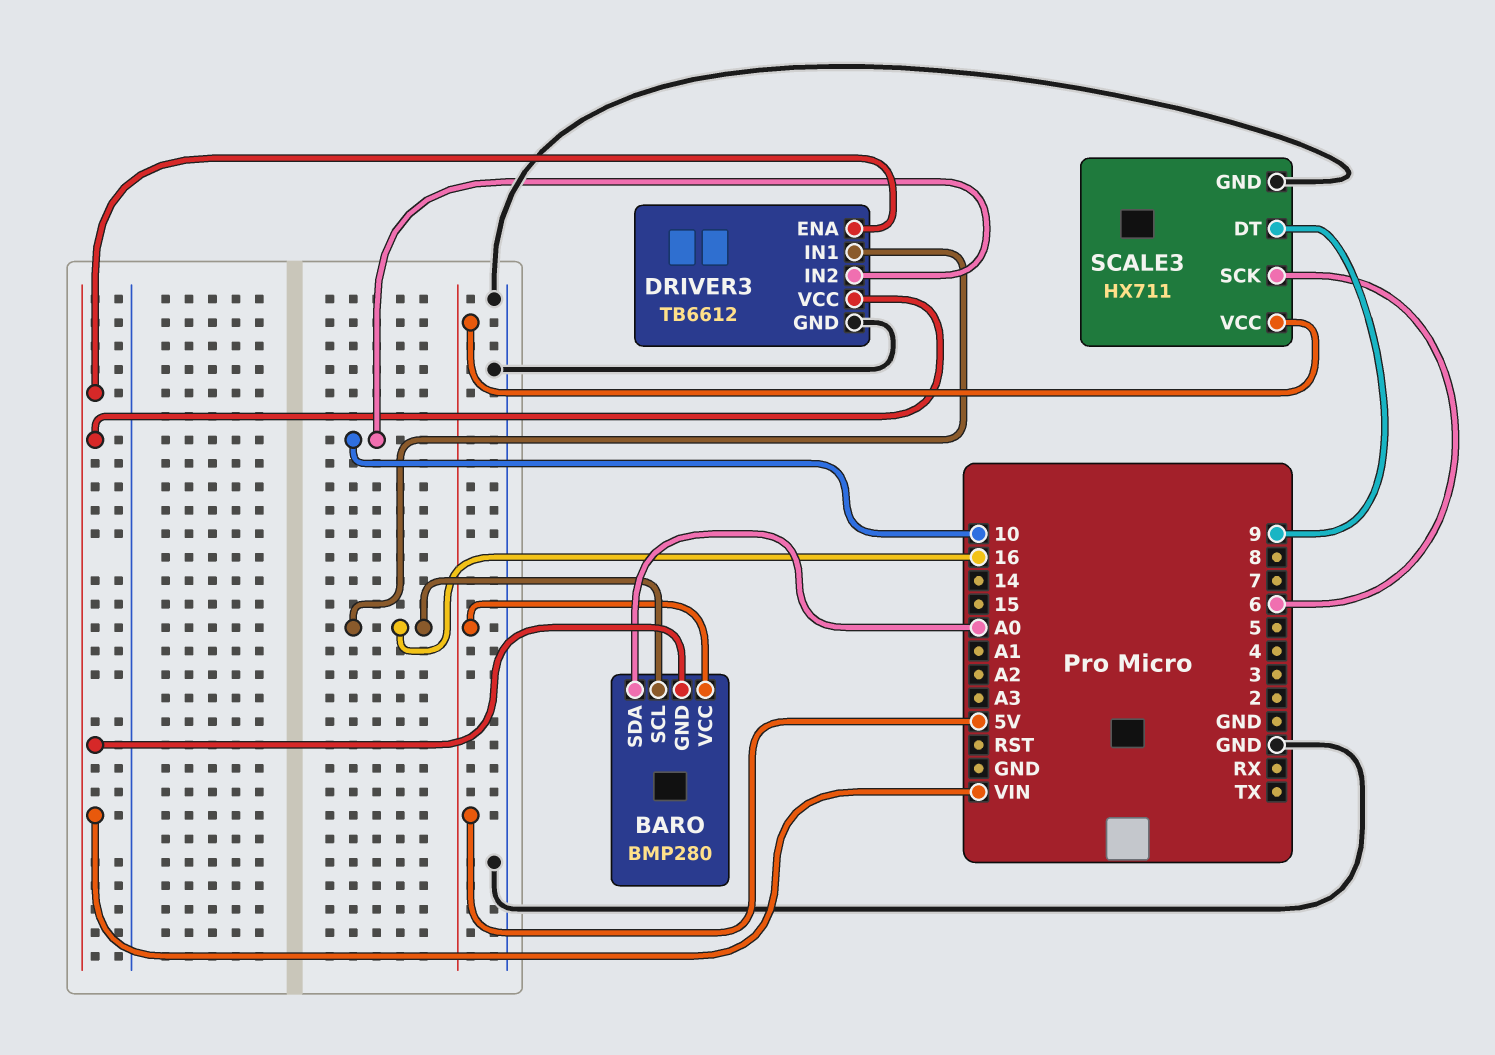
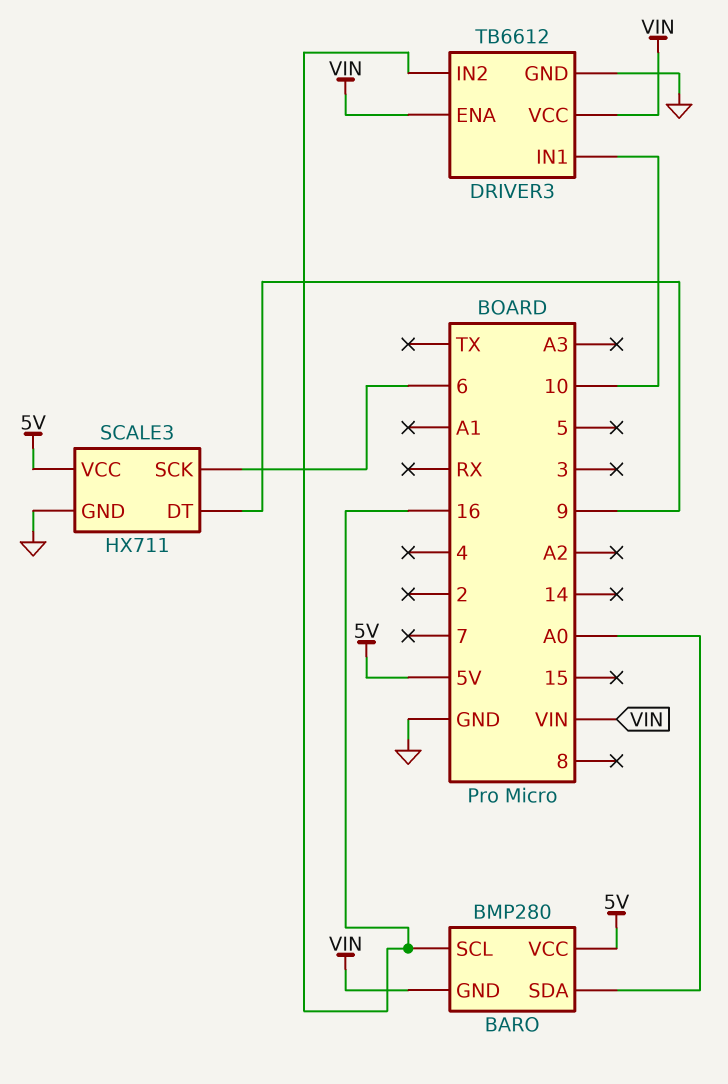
DRIVER3 pin IN1: 16 -> 10
DRIVER3 pin IN2: 10 -> 16

